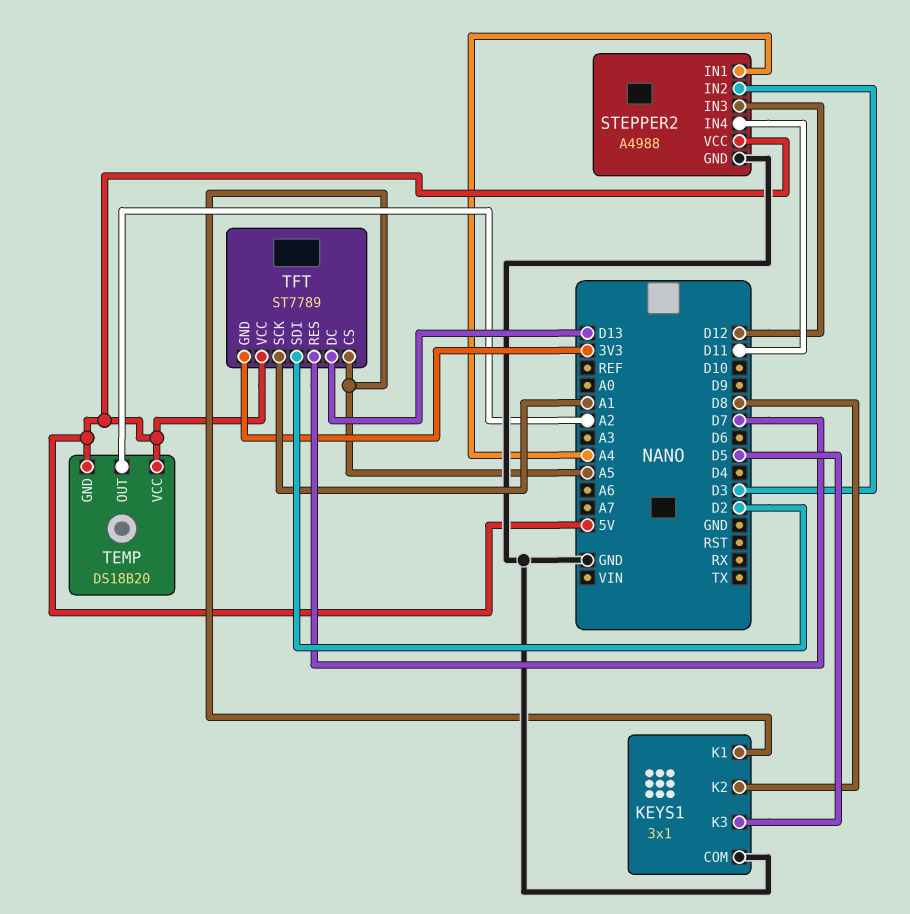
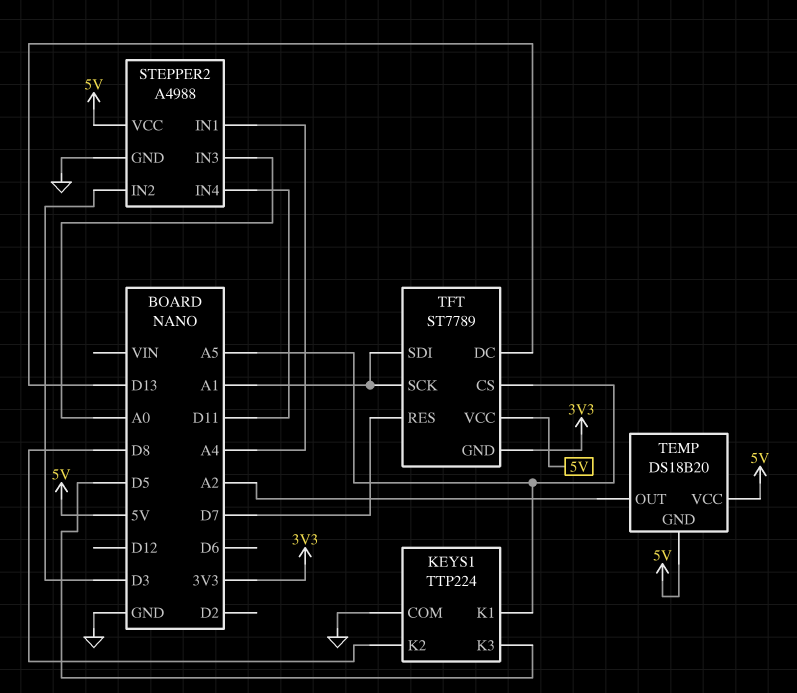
KEYS1: 3x1 -> TTP224
STEPPER2 pin IN3: D12 -> A0
TFT pin SDI: D2 -> A1

